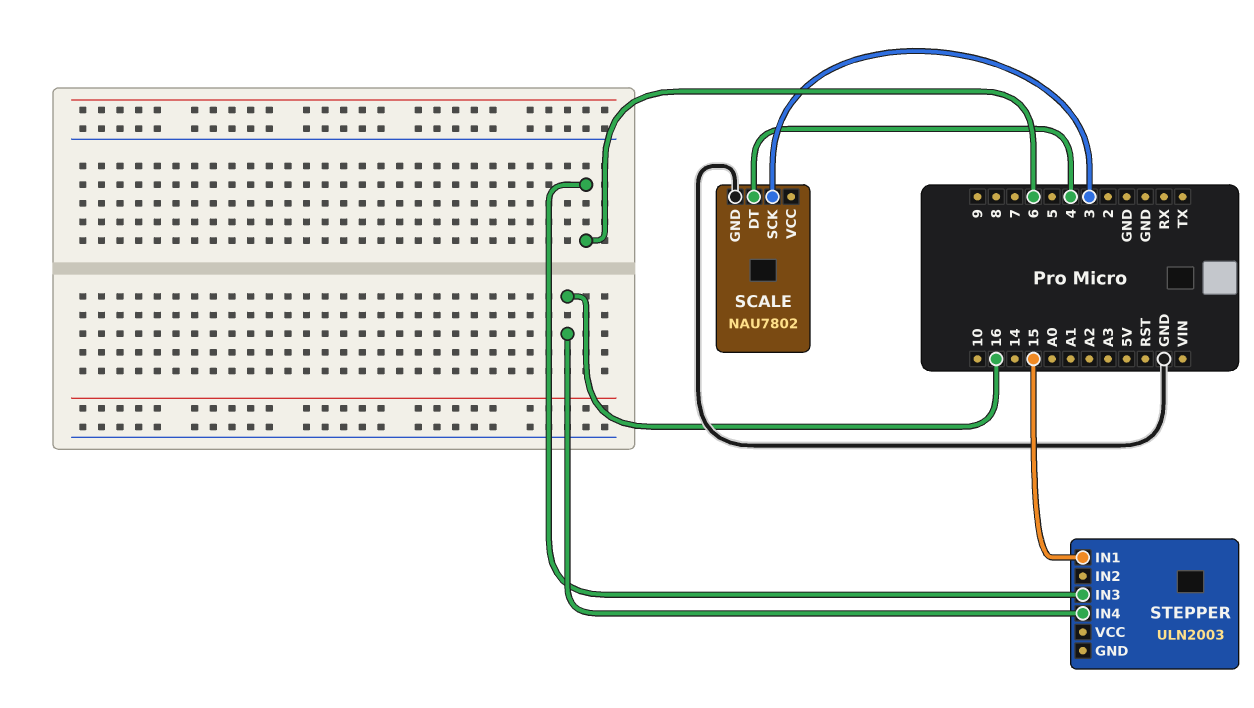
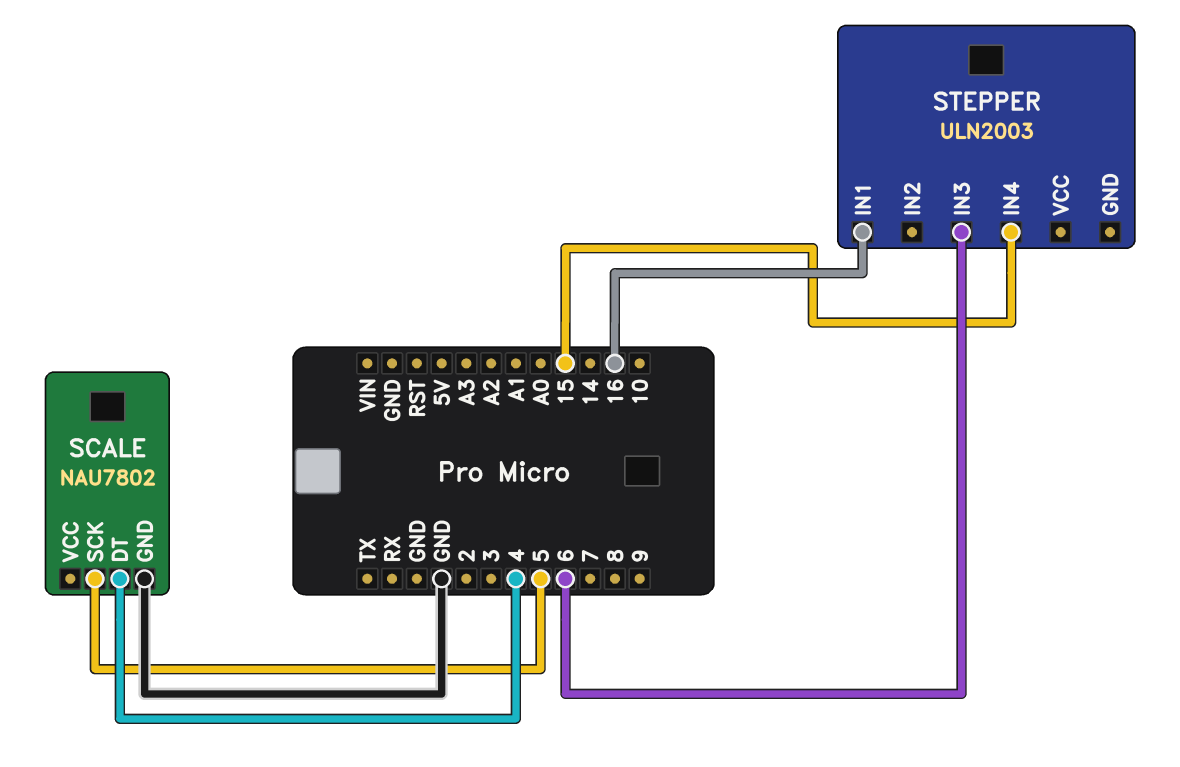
SCALE pin SCK: 3 -> 5
STEPPER pin IN1: 15 -> 16
STEPPER pin IN4: 16 -> 15

